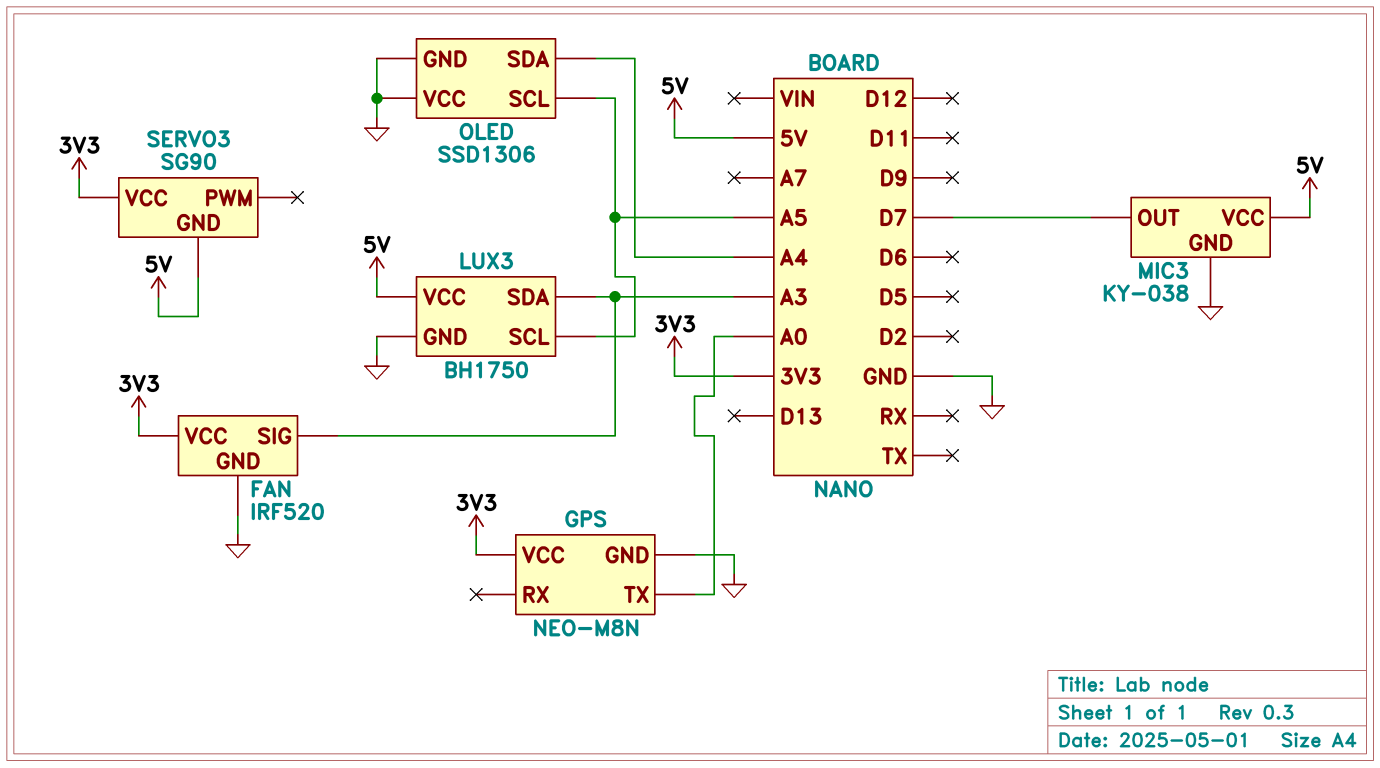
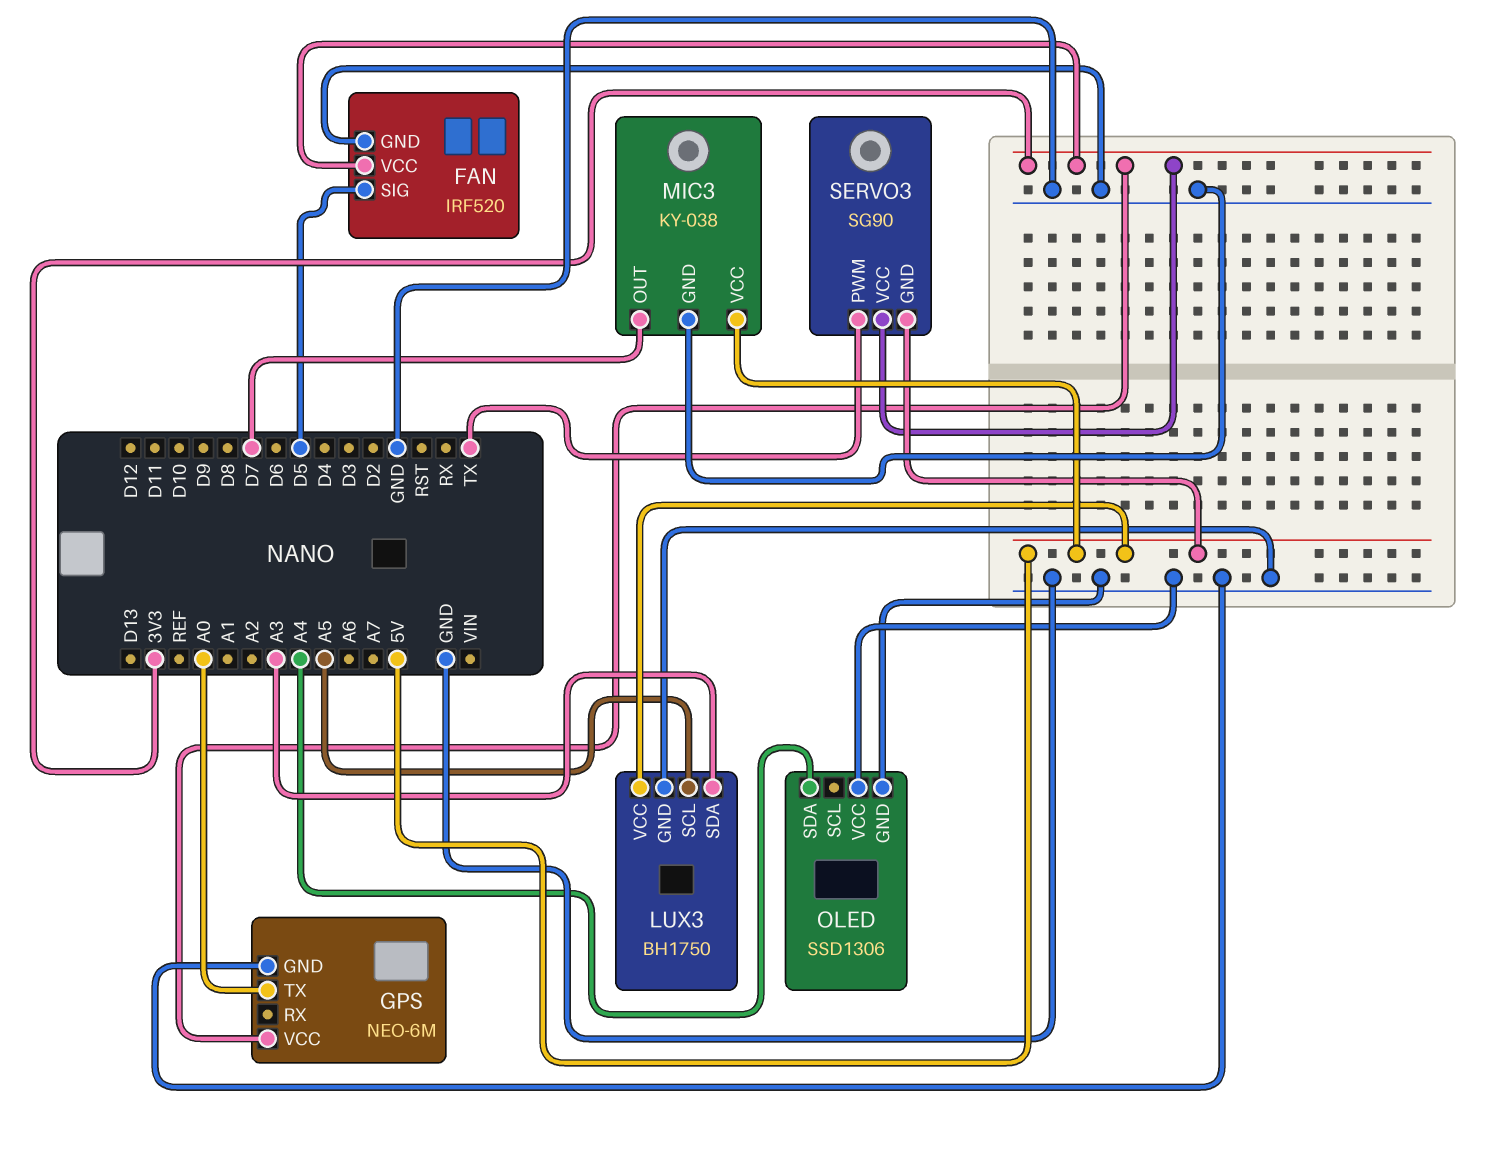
FAN pin SIG: A3 -> D5
GPS: NEO-M8N -> NEO-6M
OLED pin SCL: A5 -> none
SERVO3 pin PWM: none -> TX

